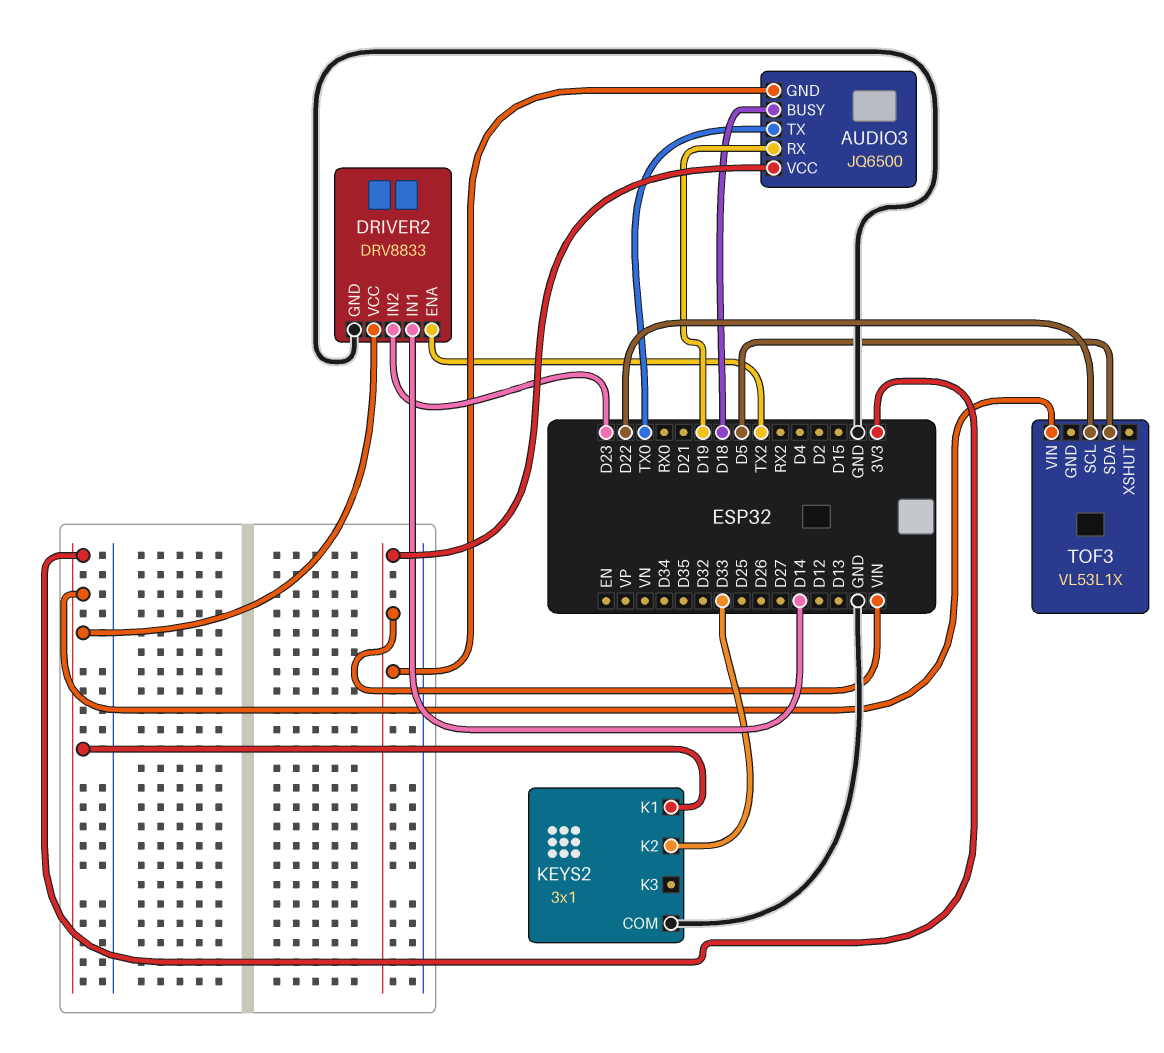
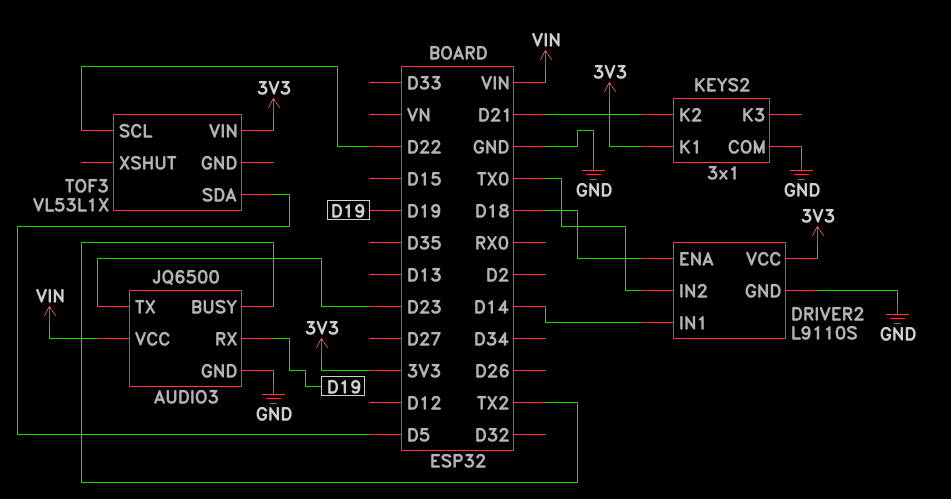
AUDIO3 pin BUSY: D18 -> TX2
AUDIO3 pin GND: VIN -> GND
AUDIO3 pin TX: TX0 -> D23
DRIVER2: DRV8833 -> L9110S
DRIVER2 pin ENA: TX2 -> D18
DRIVER2 pin IN2: D23 -> TX0
KEYS2 pin K2: D33 -> D21

